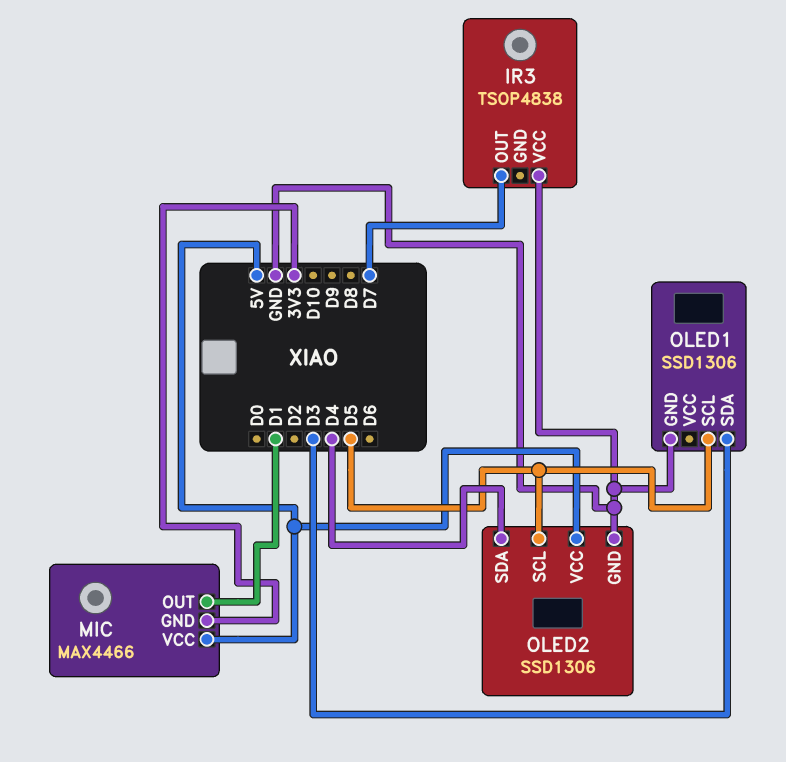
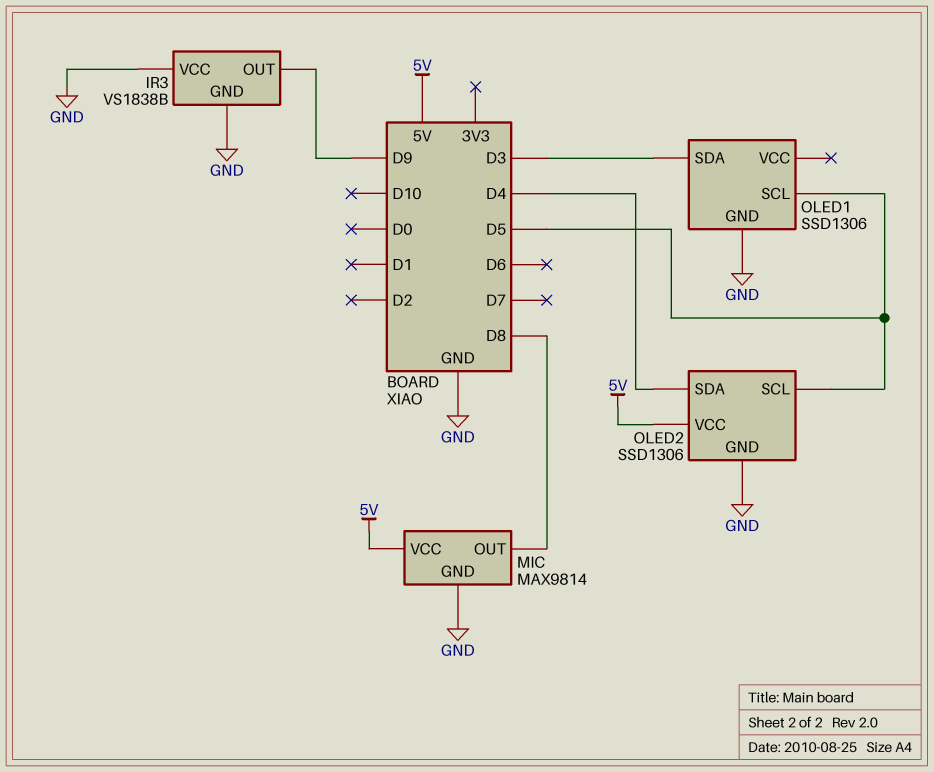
IR3: TSOP4838 -> VS1838B
IR3 pin GND: none -> GND
IR3 pin OUT: D7 -> D9
MIC: MAX4466 -> MAX9814
MIC pin GND: 3V3 -> GND
MIC pin OUT: D1 -> D8

